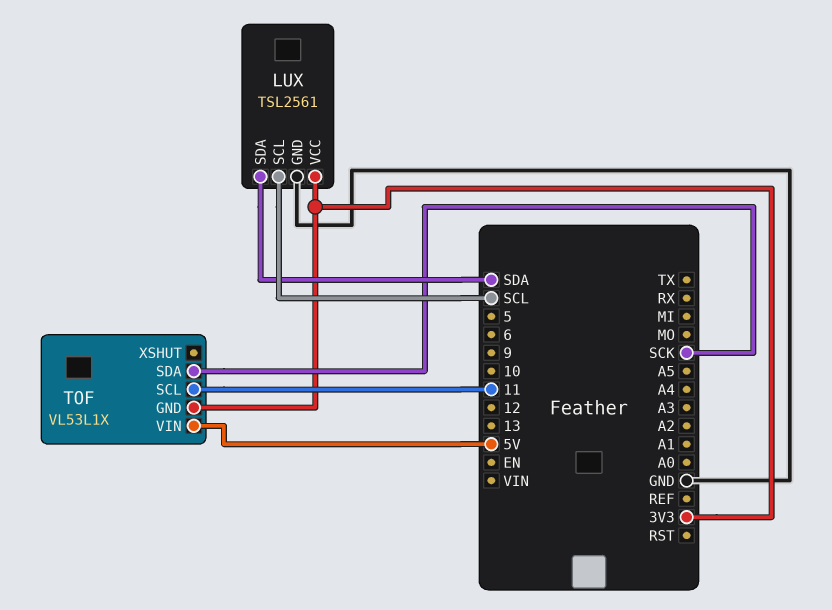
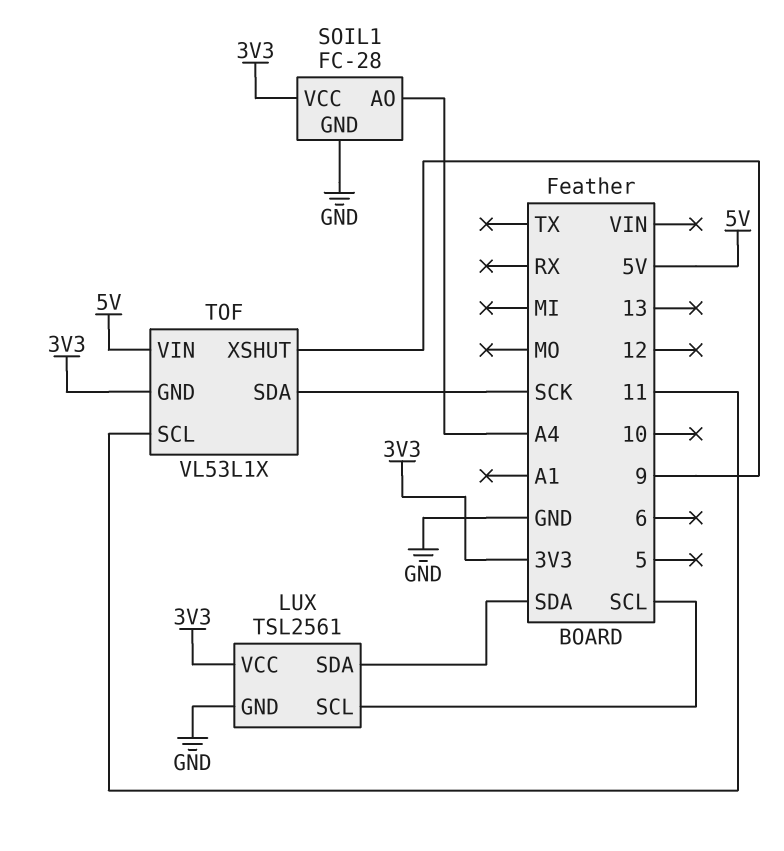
SOIL1: none -> FC-28
SOIL1 pin AO: none -> A4
SOIL1 pin GND: none -> GND
SOIL1 pin VCC: none -> 3V3
TOF pin XSHUT: none -> 9

